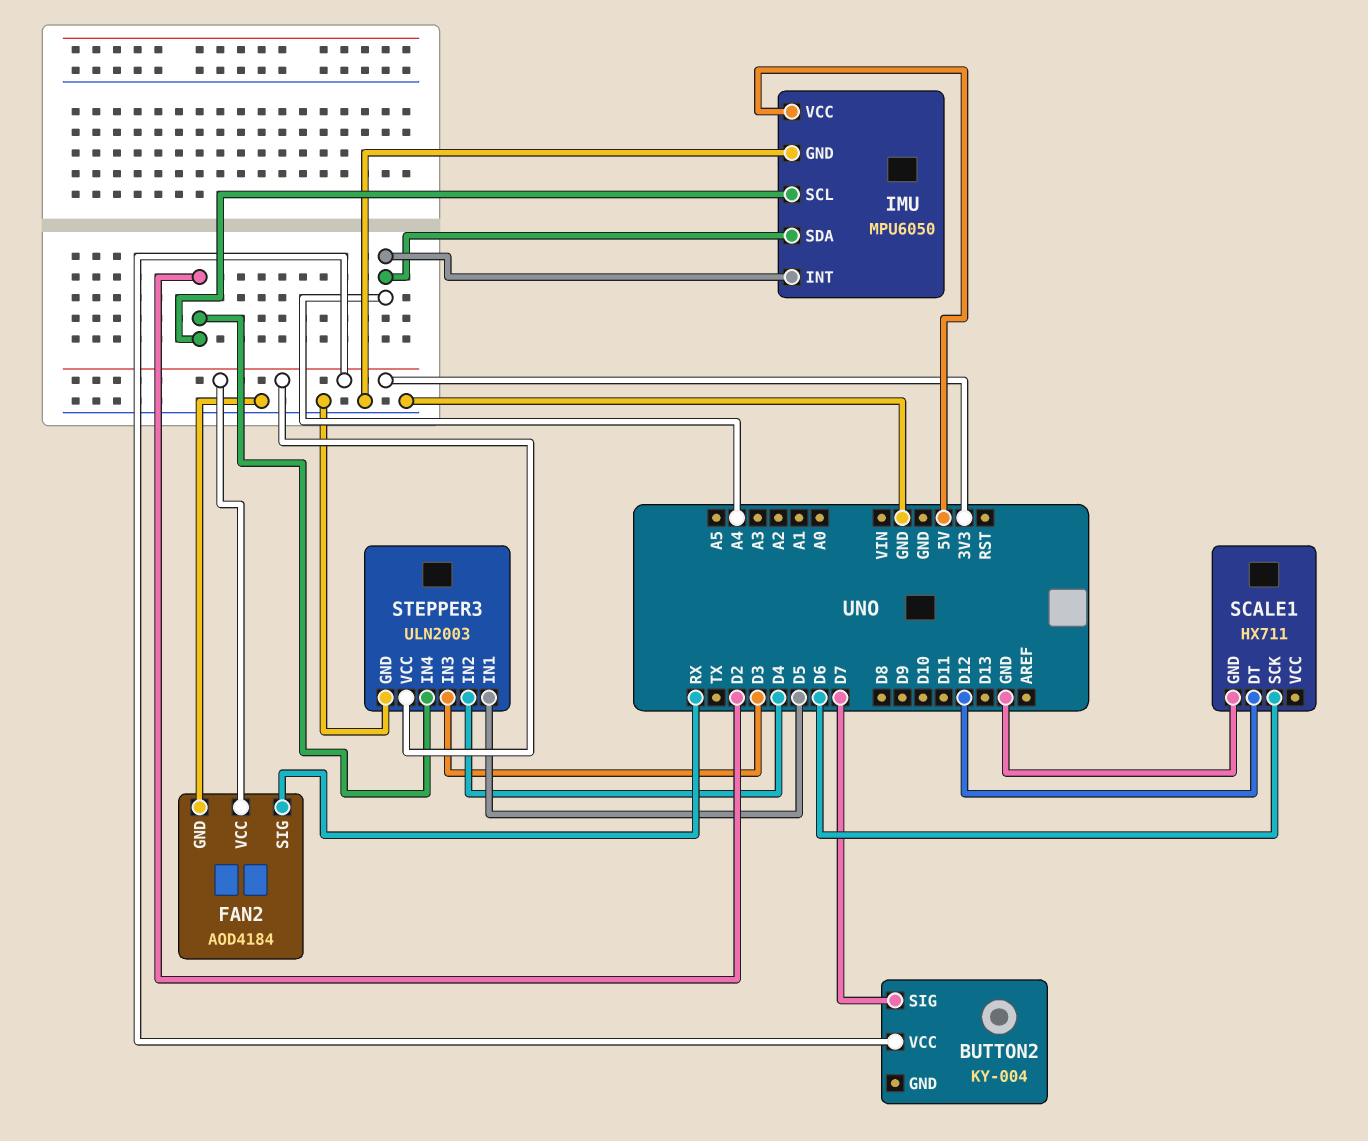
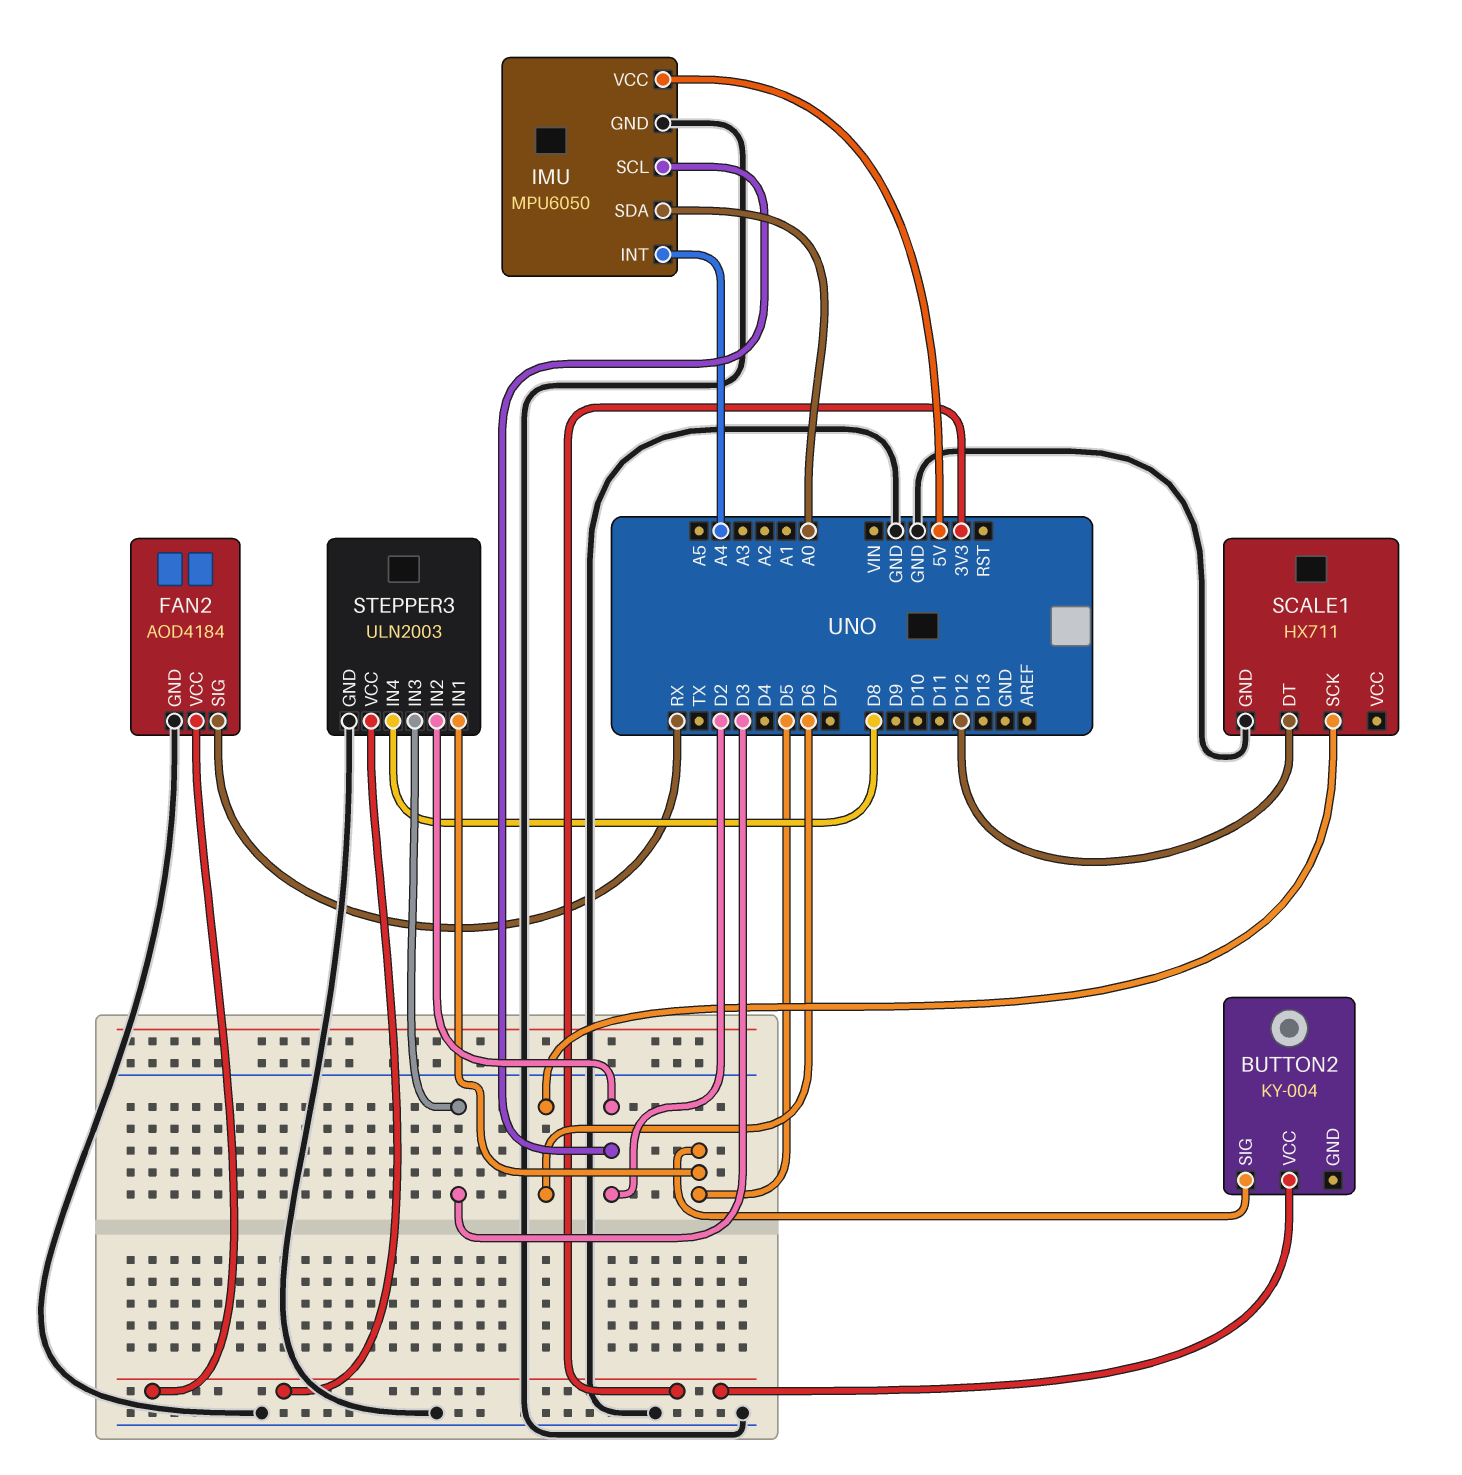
BUTTON2 pin SIG: D7 -> D5
IMU pin SDA: A4 -> A0
STEPPER3 pin IN2: D4 -> D2
STEPPER3 pin IN4: D2 -> D8

